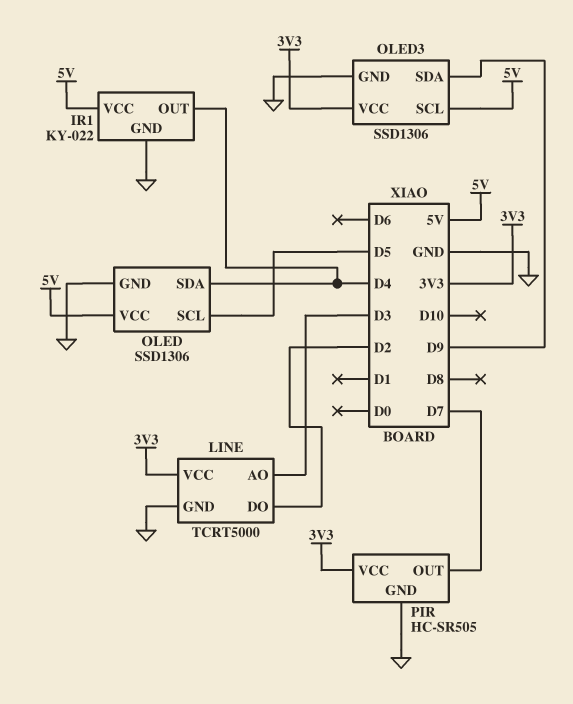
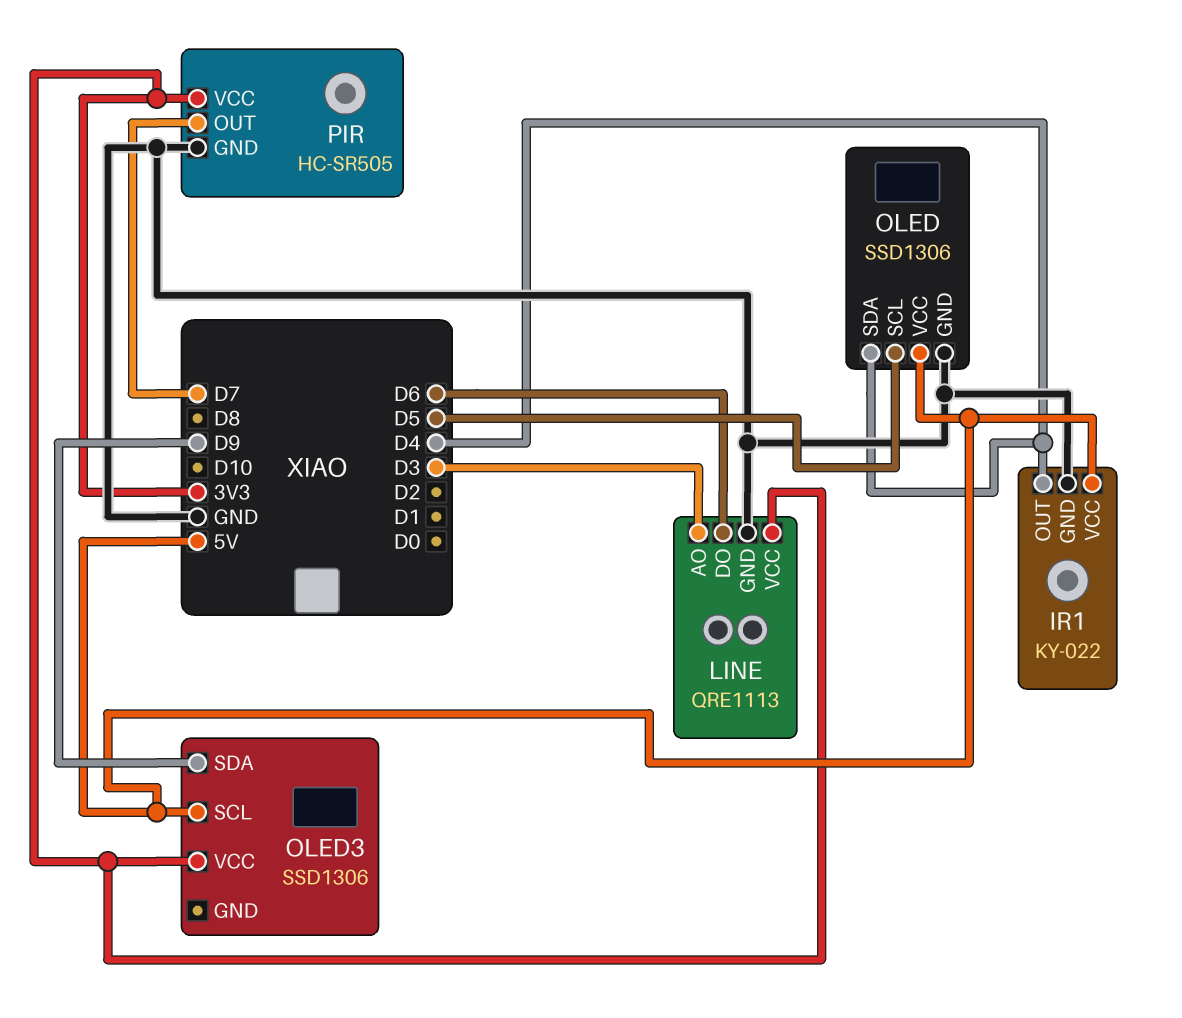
LINE: TCRT5000 -> QRE1113
LINE pin DO: D2 -> D6
OLED3 pin GND: GND -> none

